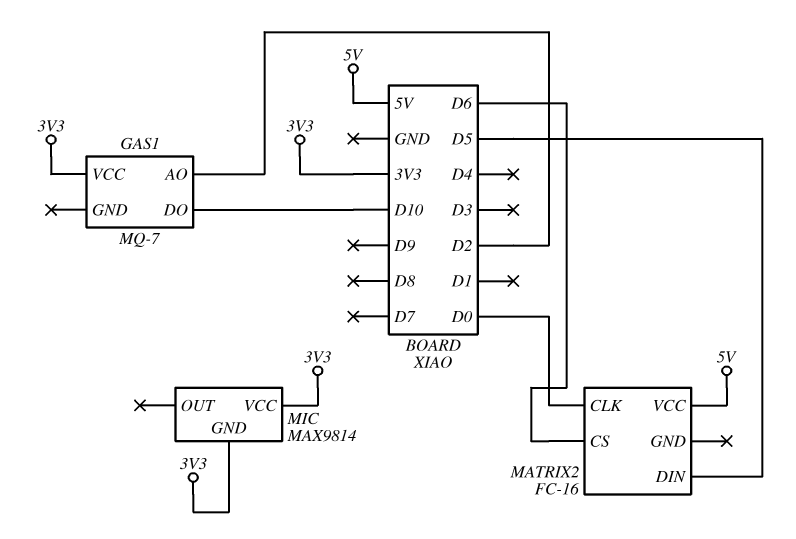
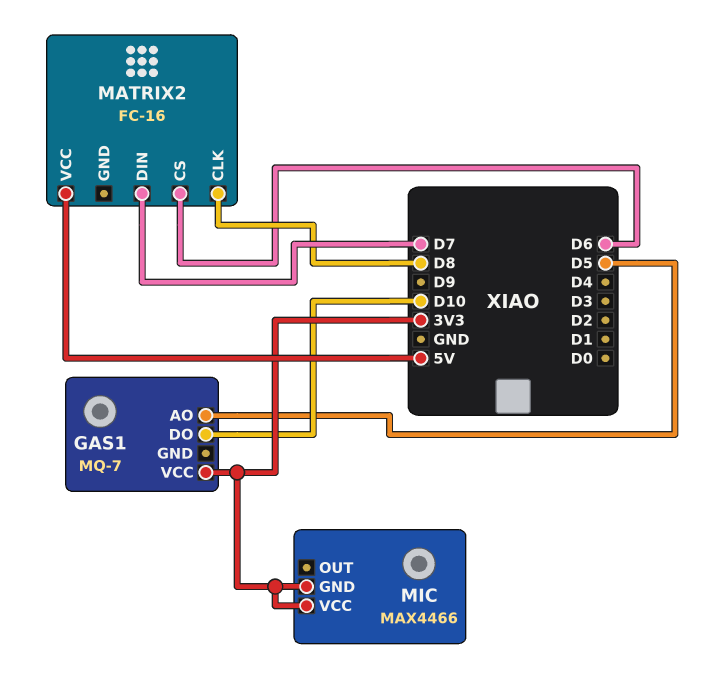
GAS1 pin AO: D2 -> D5
MATRIX2 pin CLK: D0 -> D8
MATRIX2 pin DIN: D5 -> D7
MIC: MAX9814 -> MAX4466

